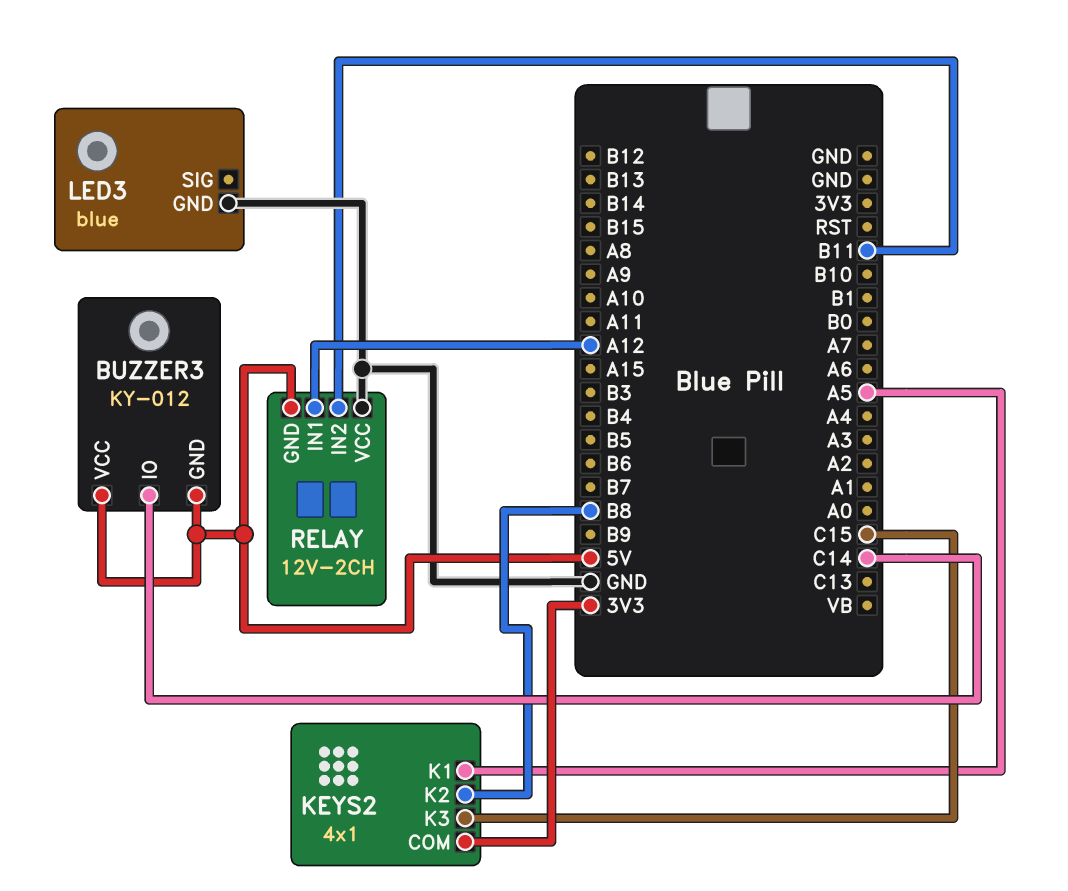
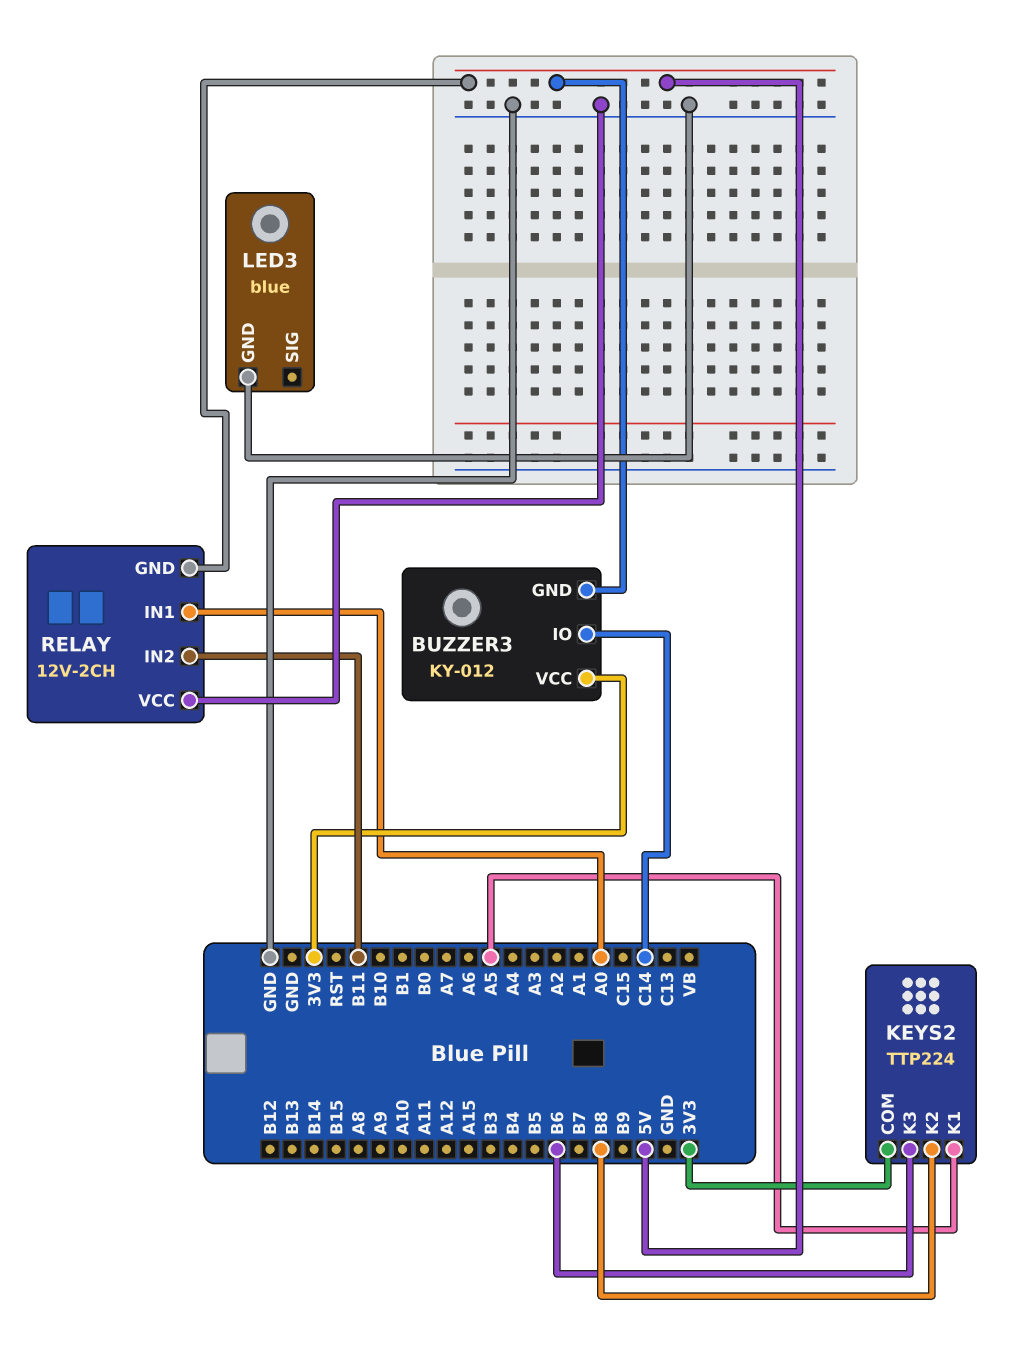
BUZZER3 pin VCC: 5V -> 3V3
KEYS2: 4x1 -> TTP224
KEYS2 pin K3: C15 -> B6
RELAY pin IN1: A12 -> A0

